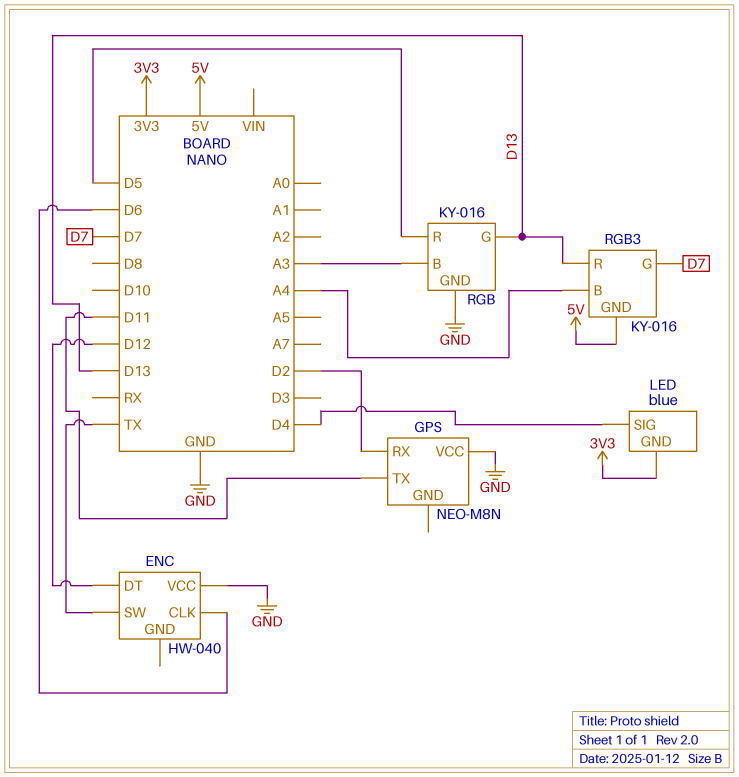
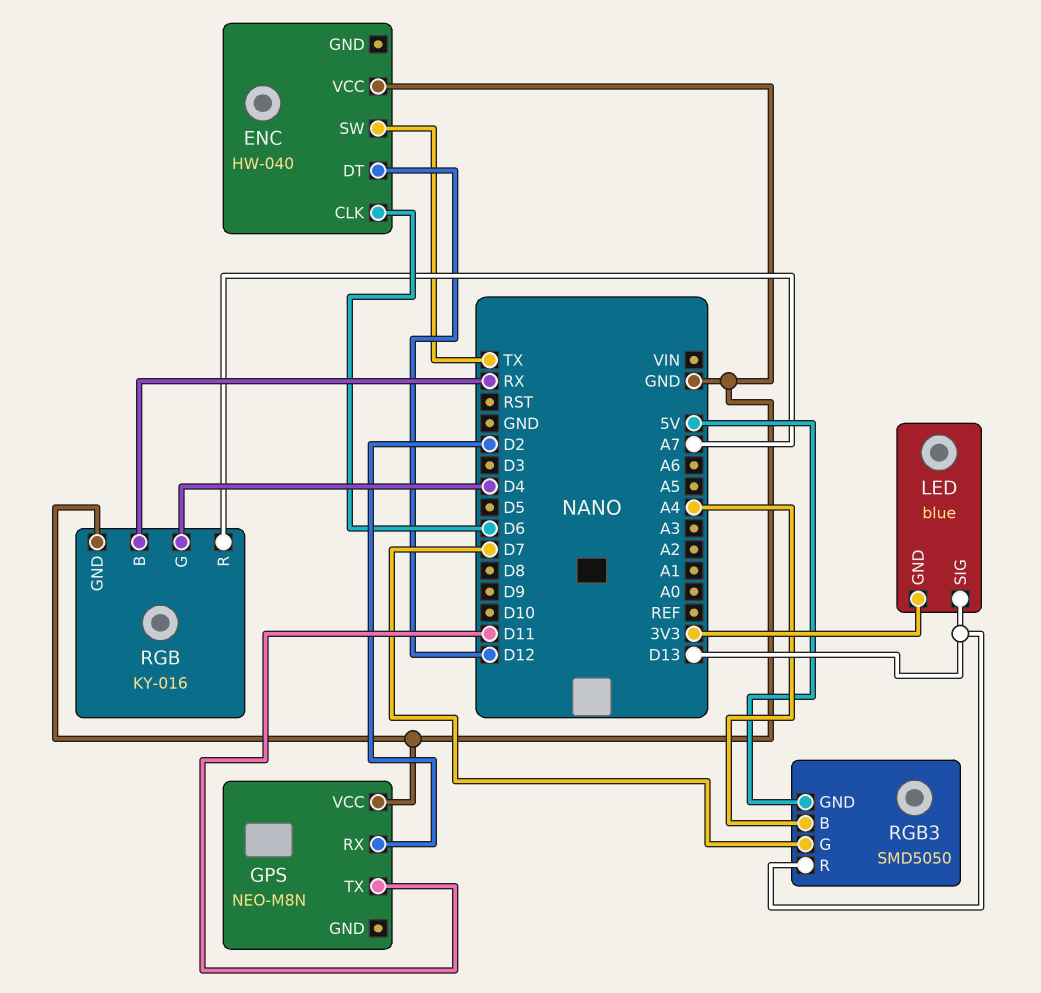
LED pin SIG: D4 -> D13
RGB pin B: A3 -> RX
RGB pin G: D13 -> D4
RGB pin R: D5 -> A7
RGB3: KY-016 -> SMD5050

